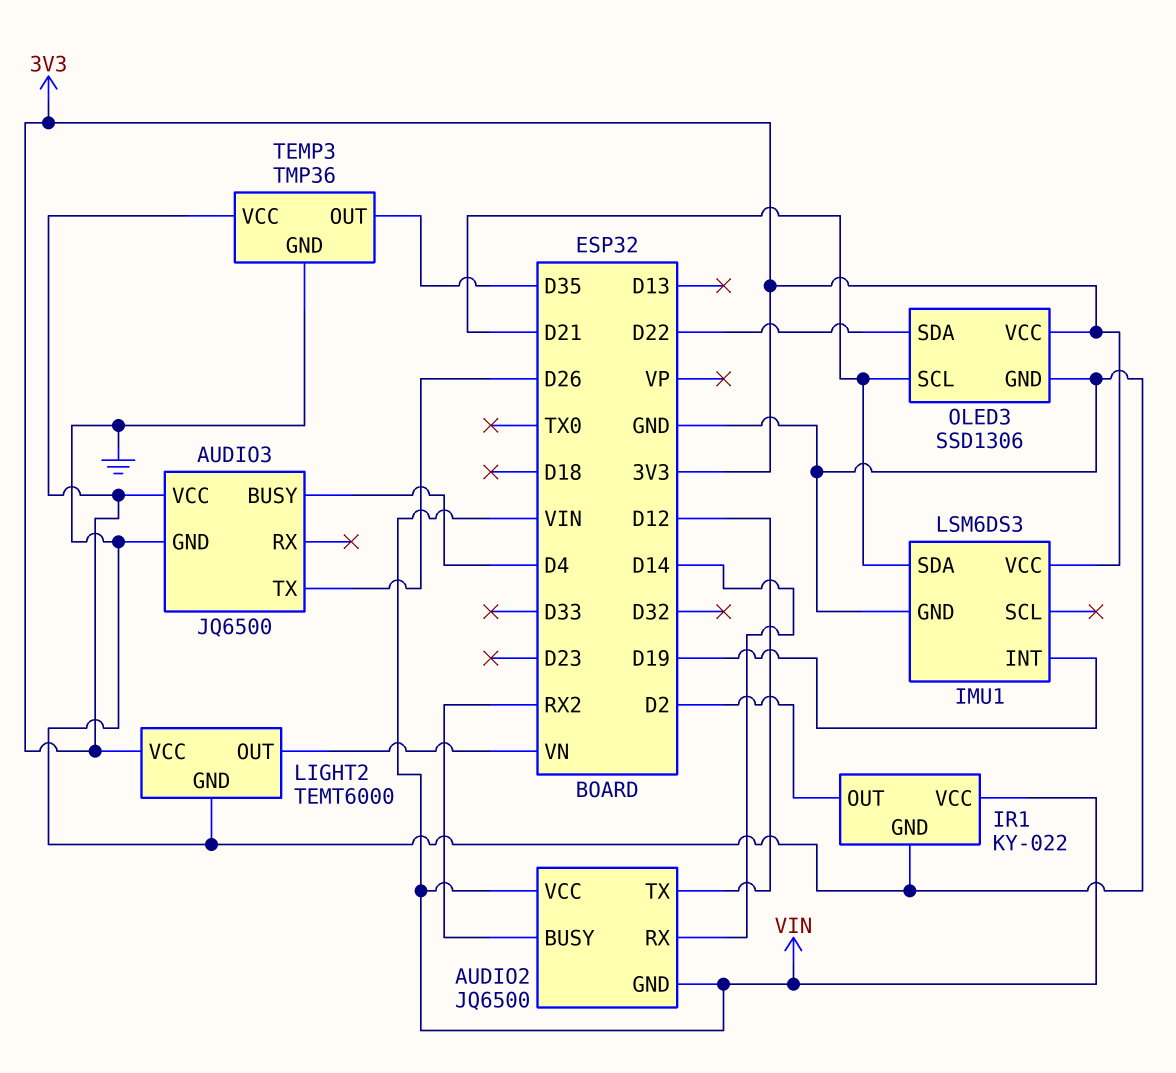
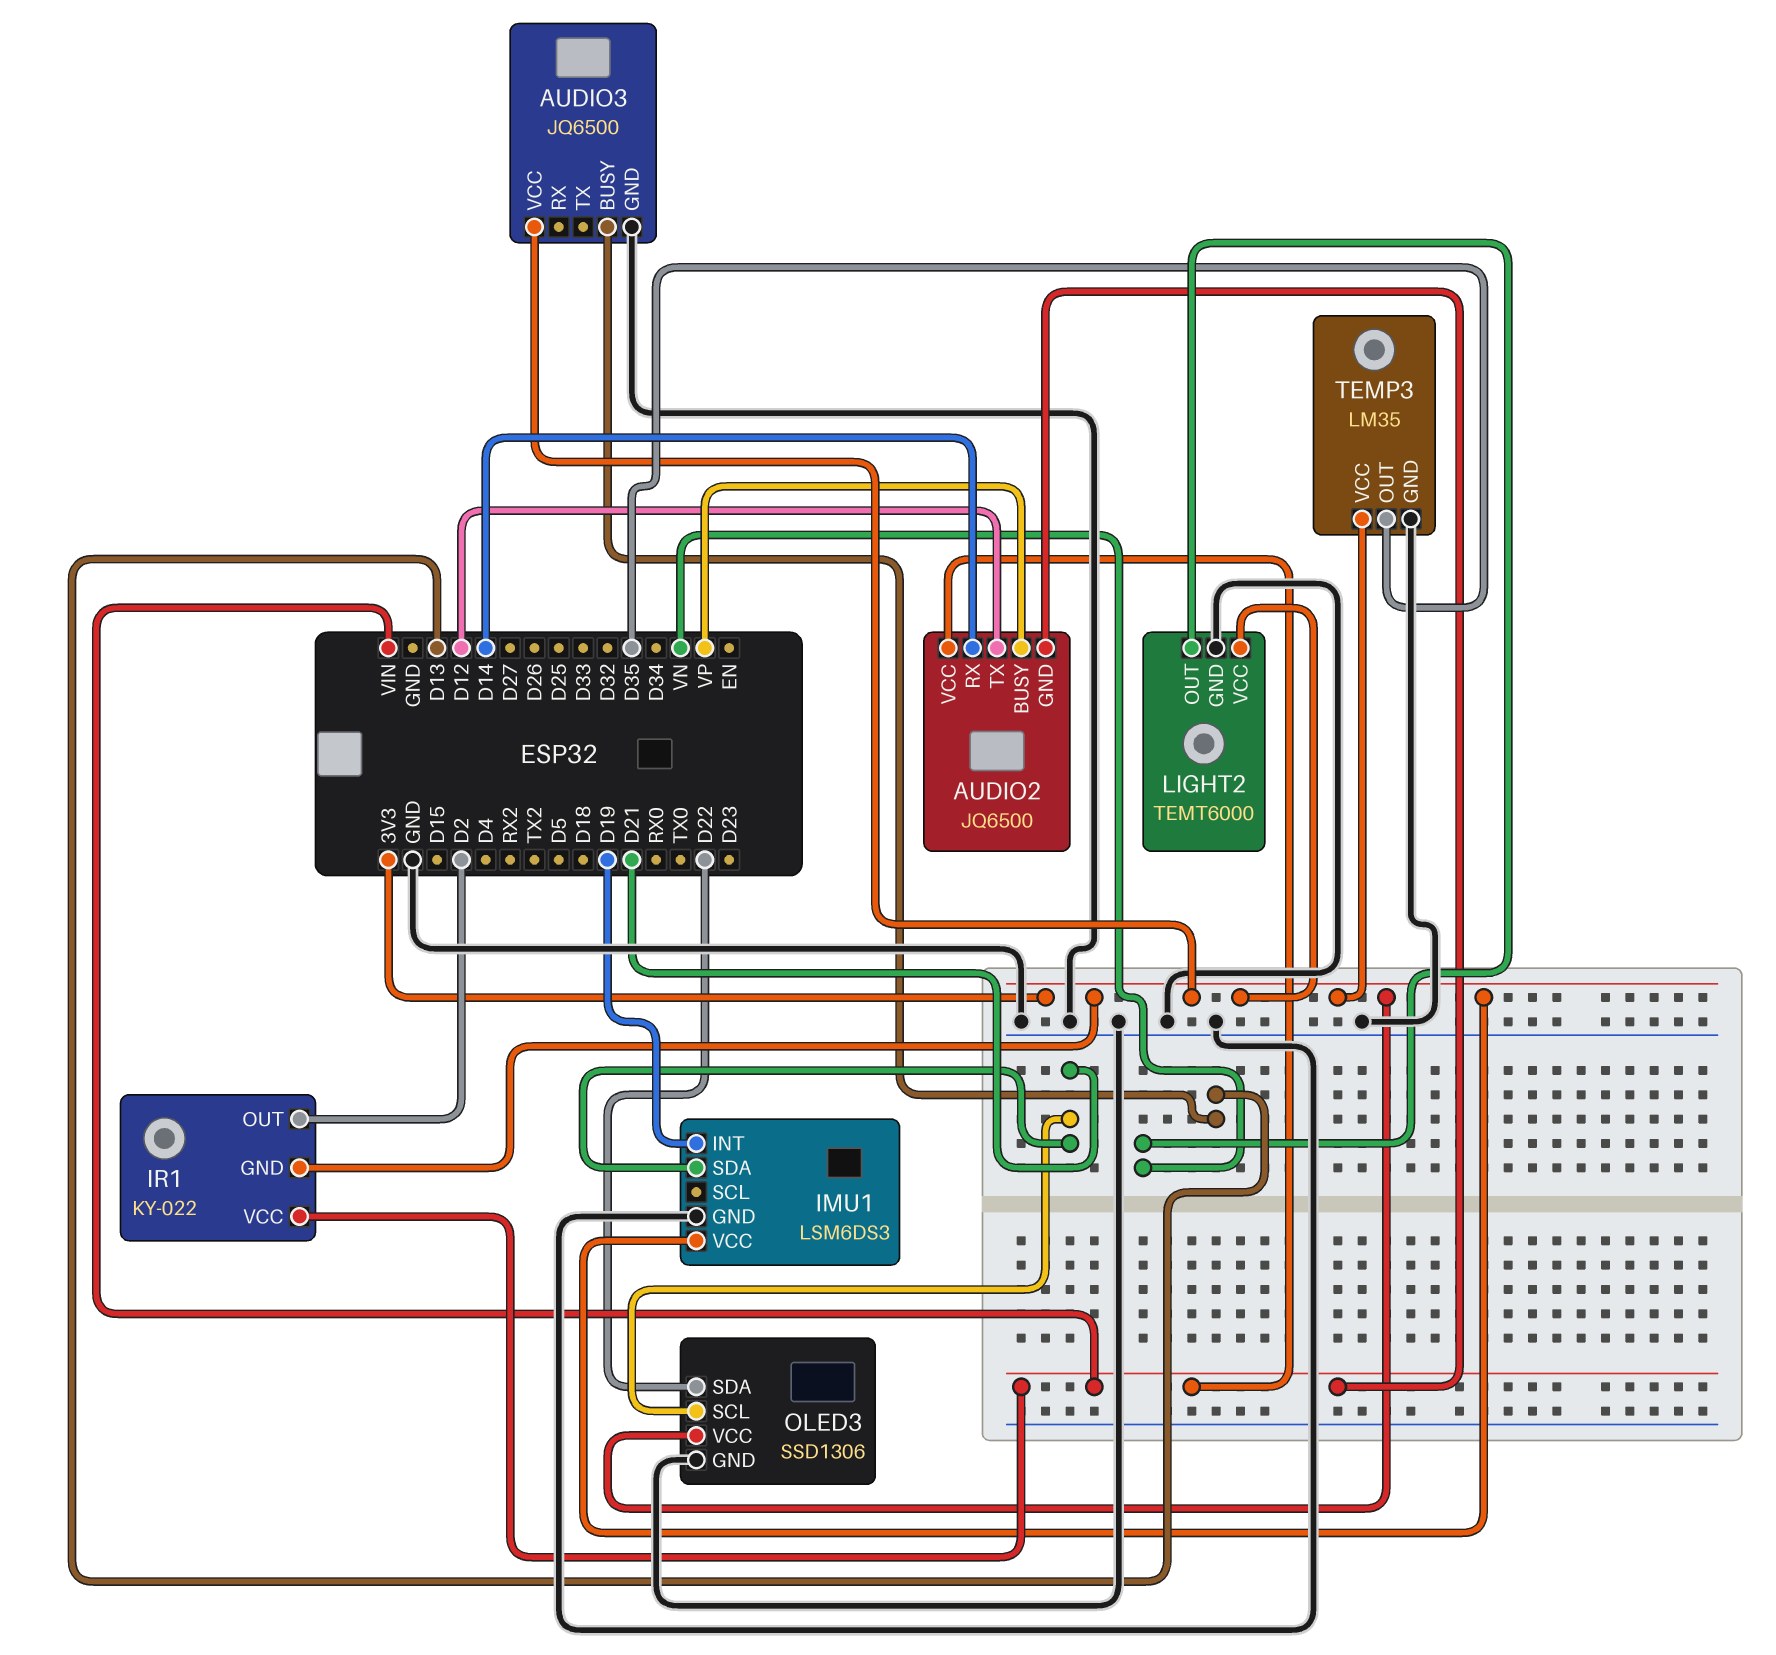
AUDIO2 pin BUSY: RX2 -> VP
AUDIO3 pin BUSY: D4 -> D13
AUDIO3 pin TX: D26 -> none
IR1 pin GND: GND -> 3V3
TEMP3: TMP36 -> LM35

